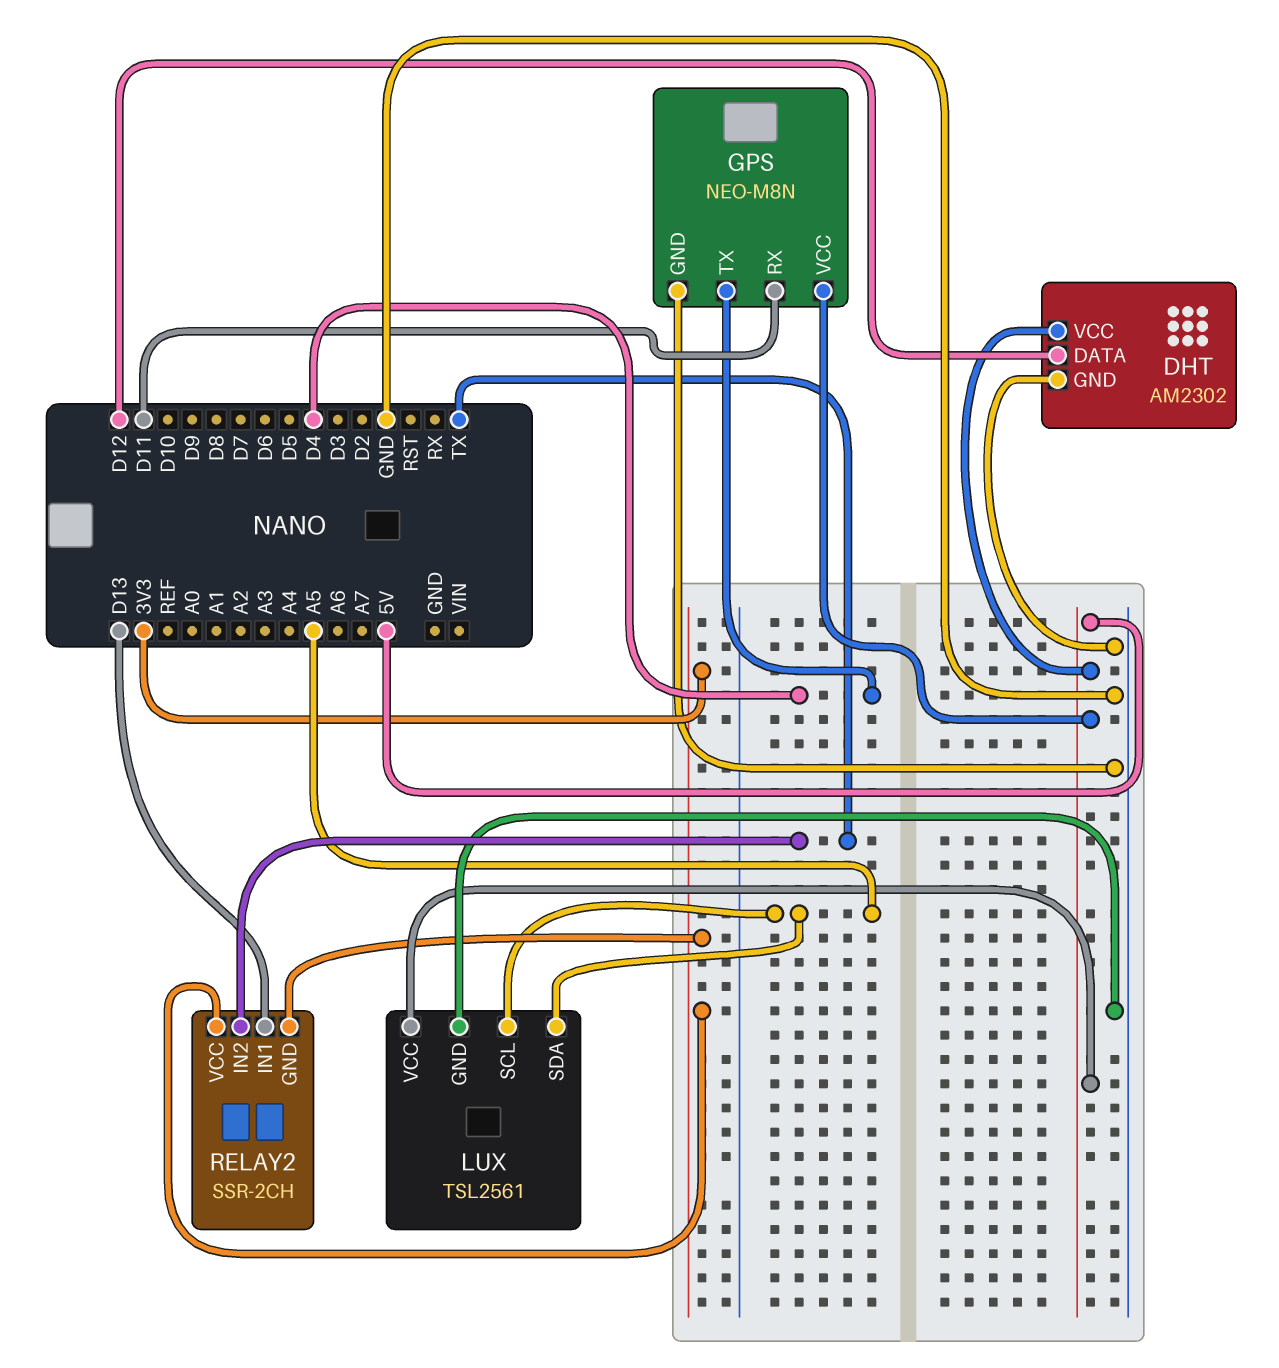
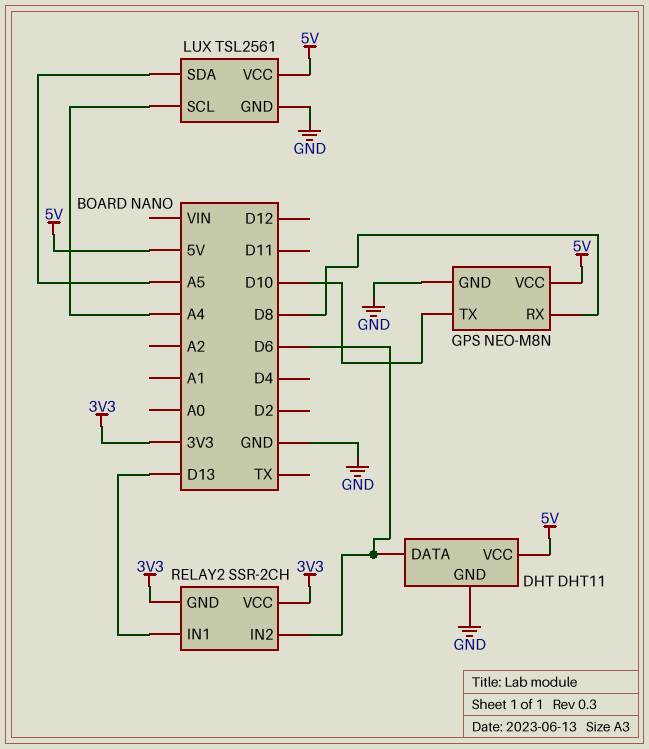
DHT: AM2302 -> DHT11
DHT pin DATA: D12 -> D6
GPS pin RX: D11 -> D8
GPS pin TX: D4 -> D10
LUX pin SCL: A5 -> A4
RELAY2 pin IN2: TX -> D6

